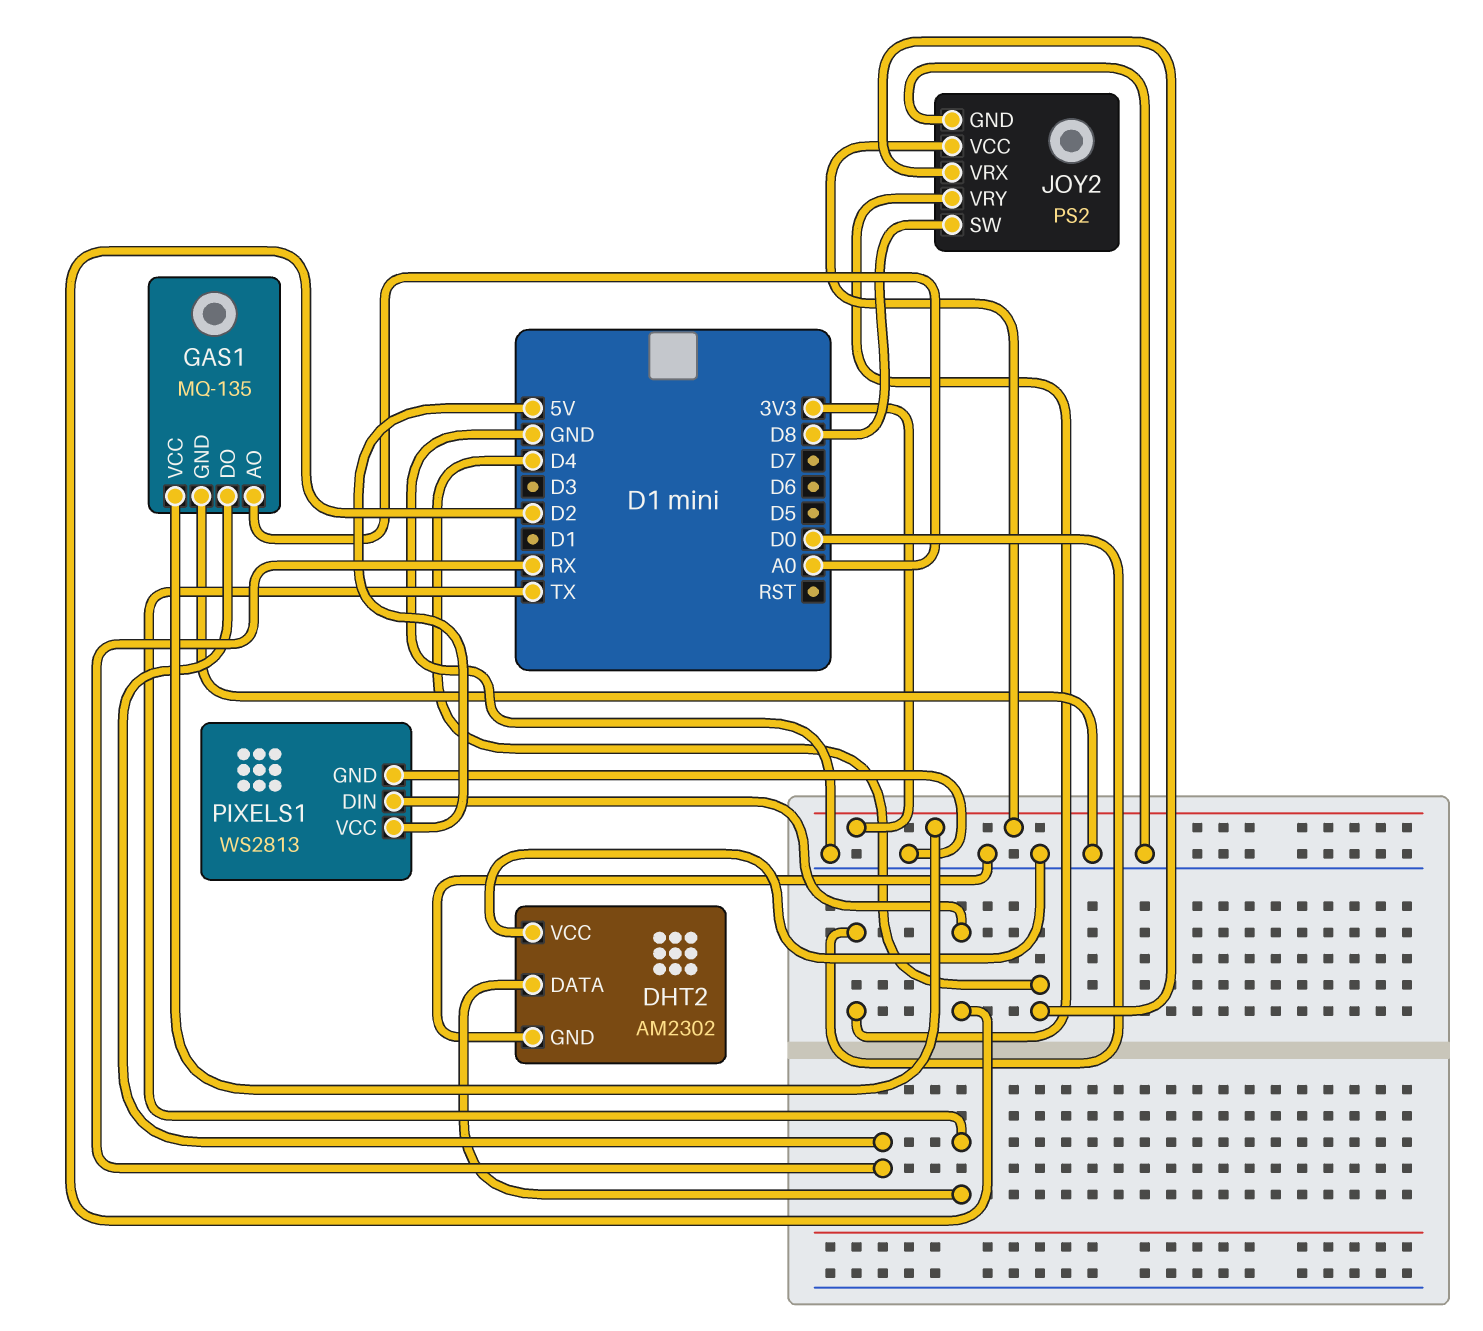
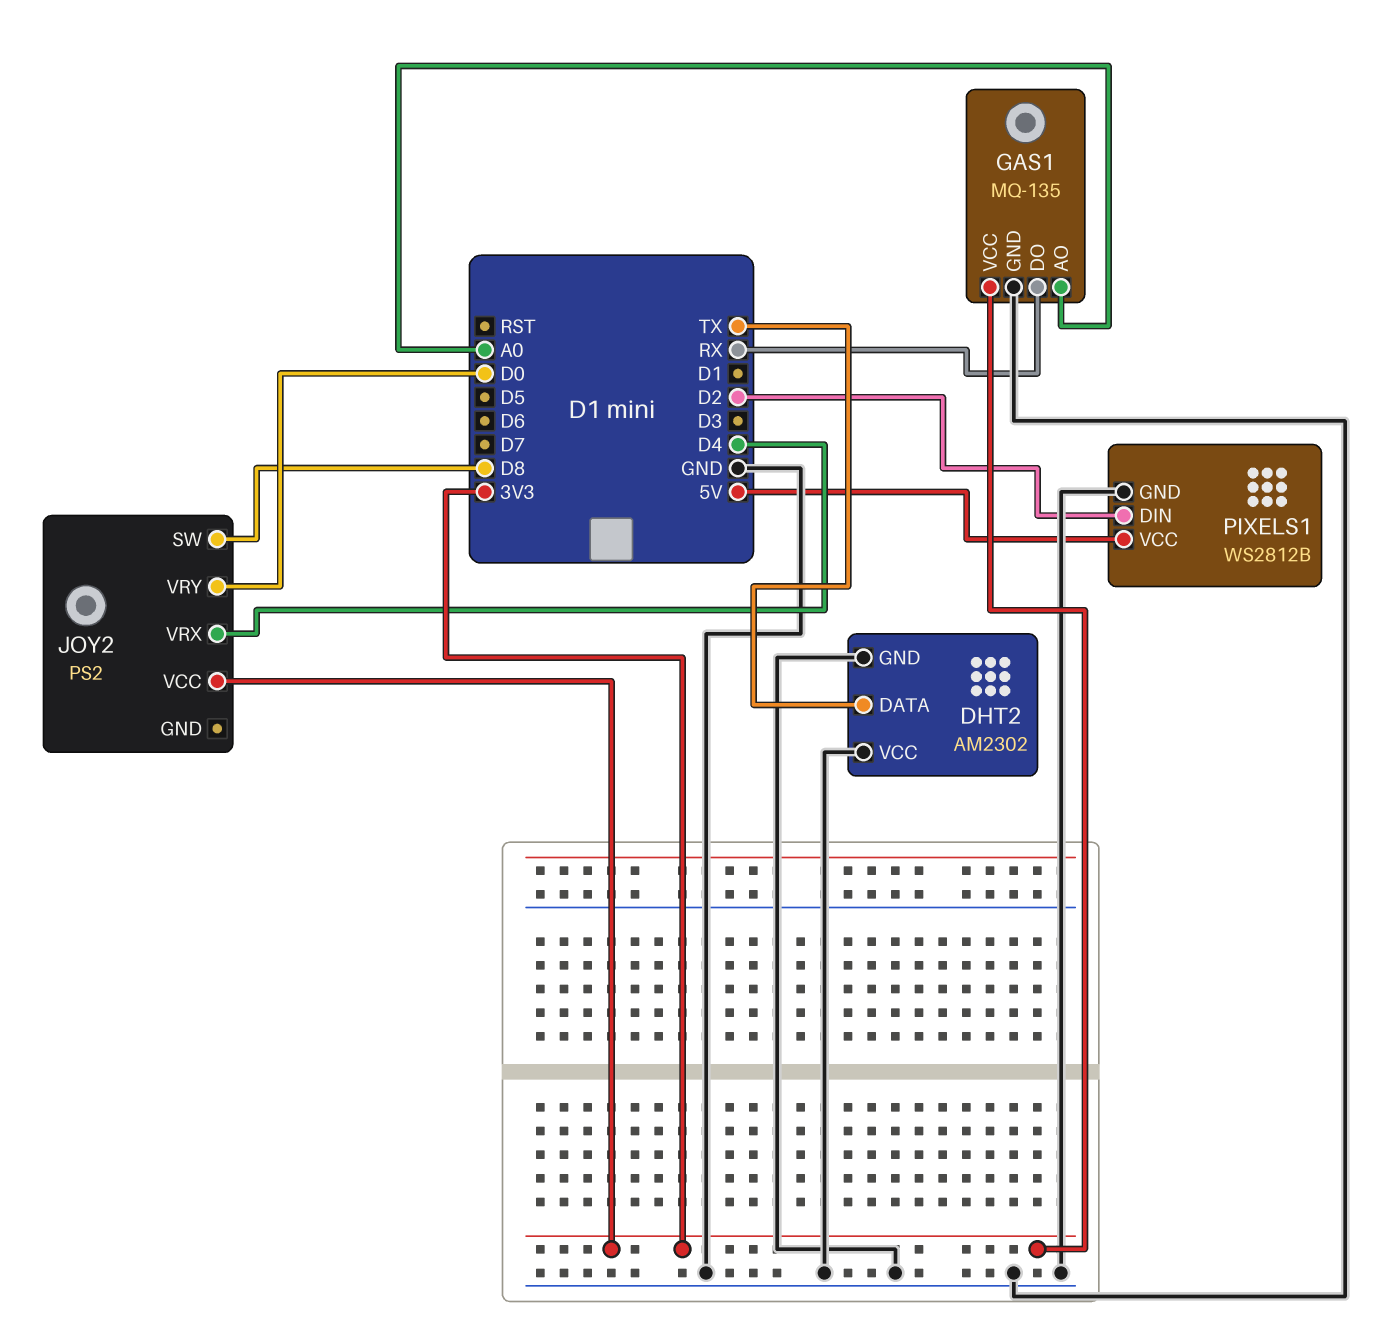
JOY2 pin GND: GND -> none
PIXELS1: WS2813 -> WS2812B

